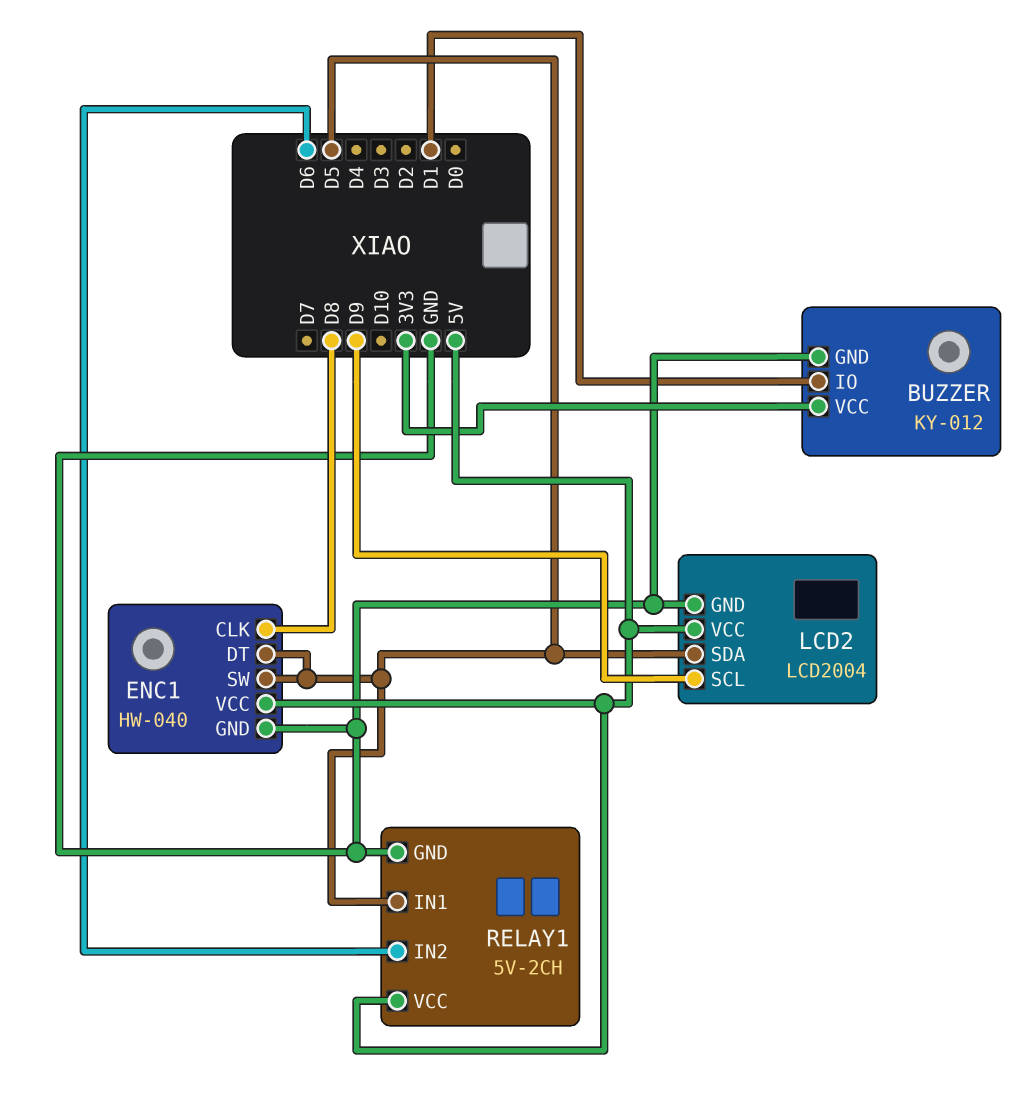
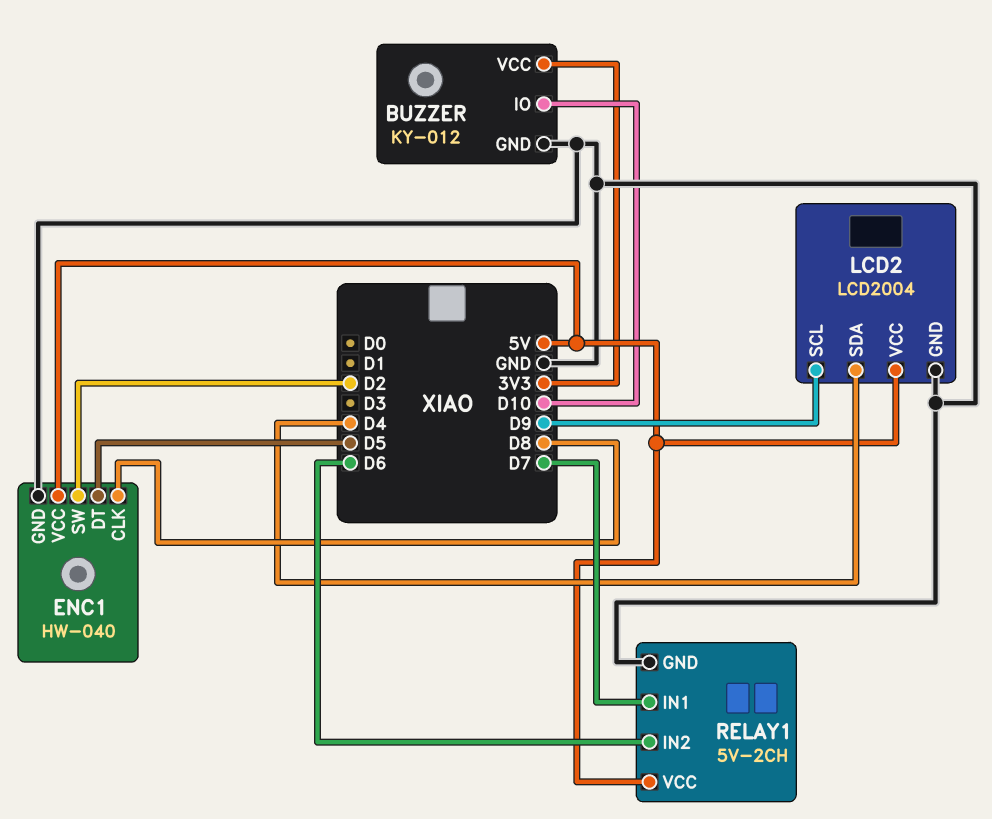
BUZZER pin IO: D1 -> D10
ENC1 pin SW: D5 -> D2
LCD2 pin SDA: D5 -> D4
RELAY1 pin IN1: D5 -> D7

